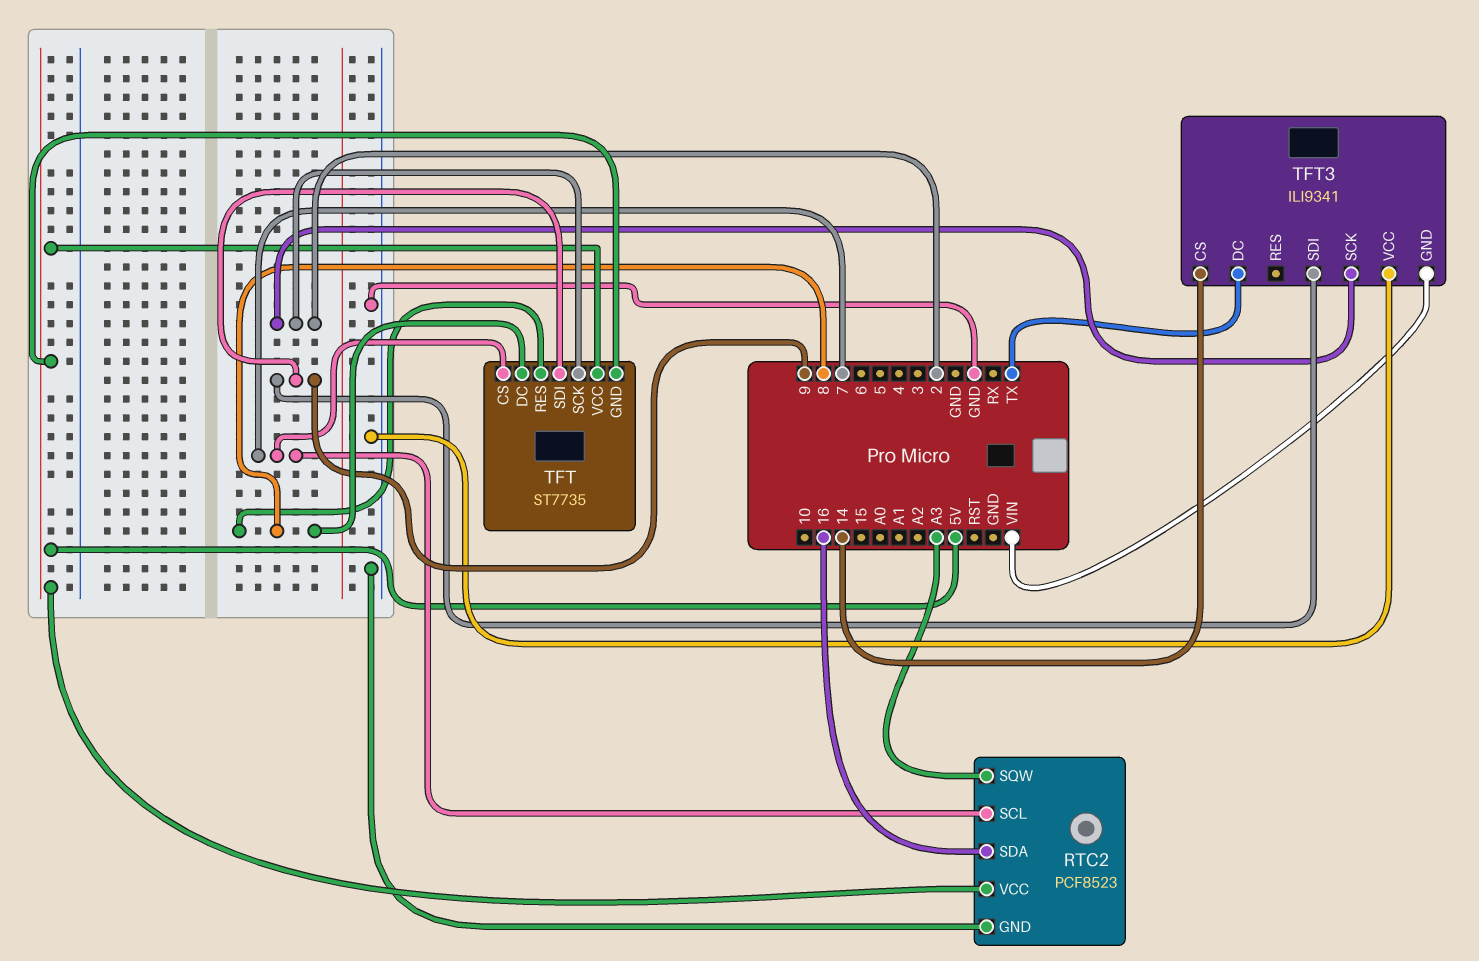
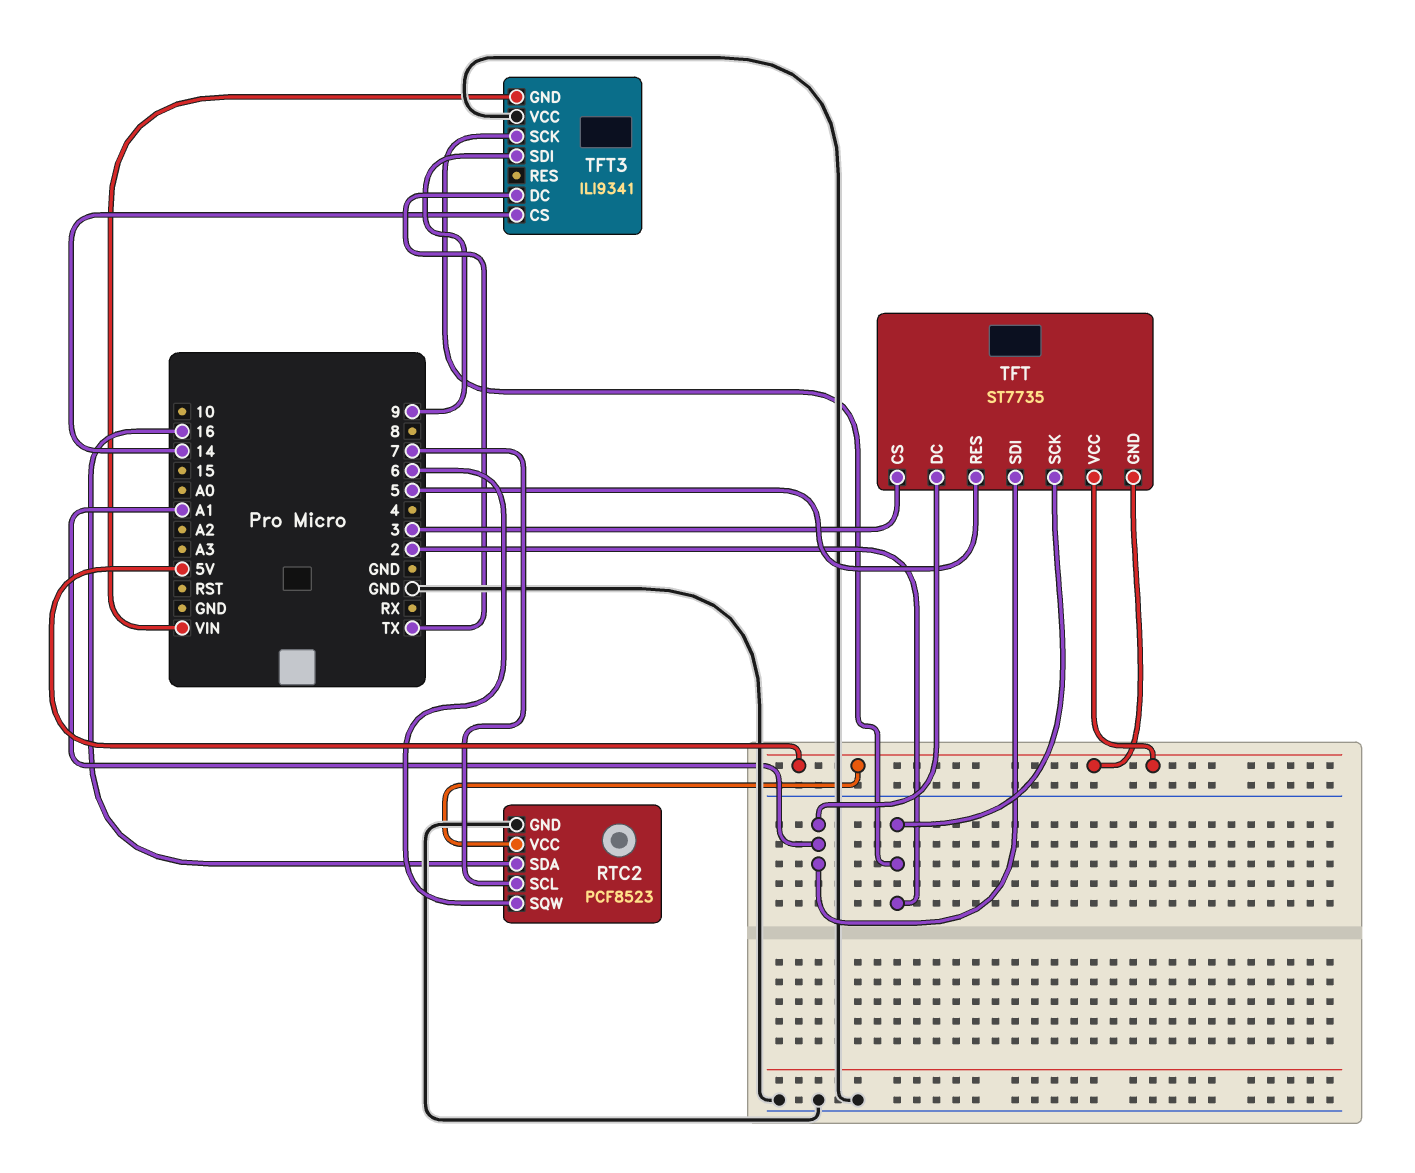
RTC2 pin SQW: A3 -> 6
TFT pin CS: 7 -> 3
TFT pin DC: 8 -> A1
TFT pin RES: 8 -> 5
TFT pin SDI: 9 -> A1

